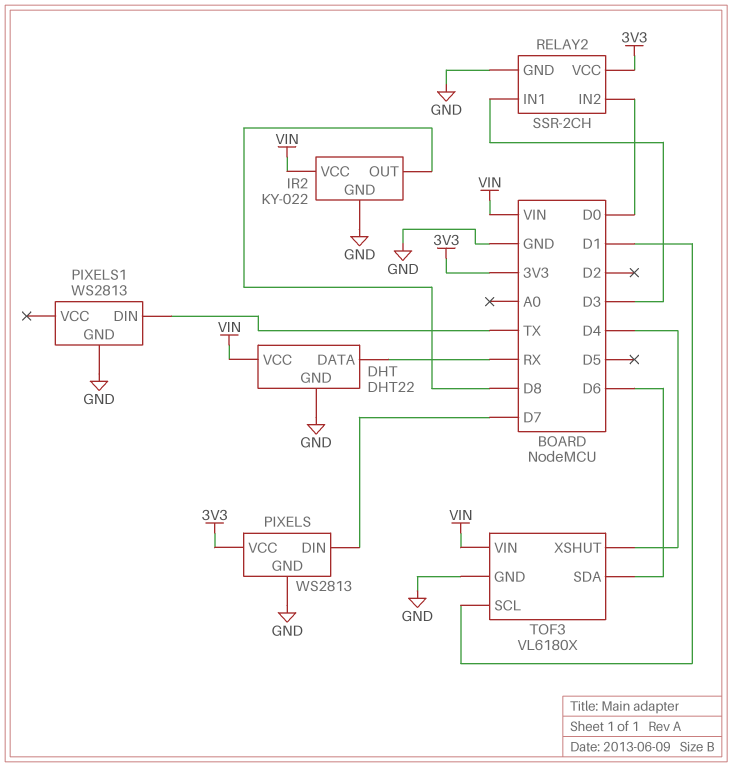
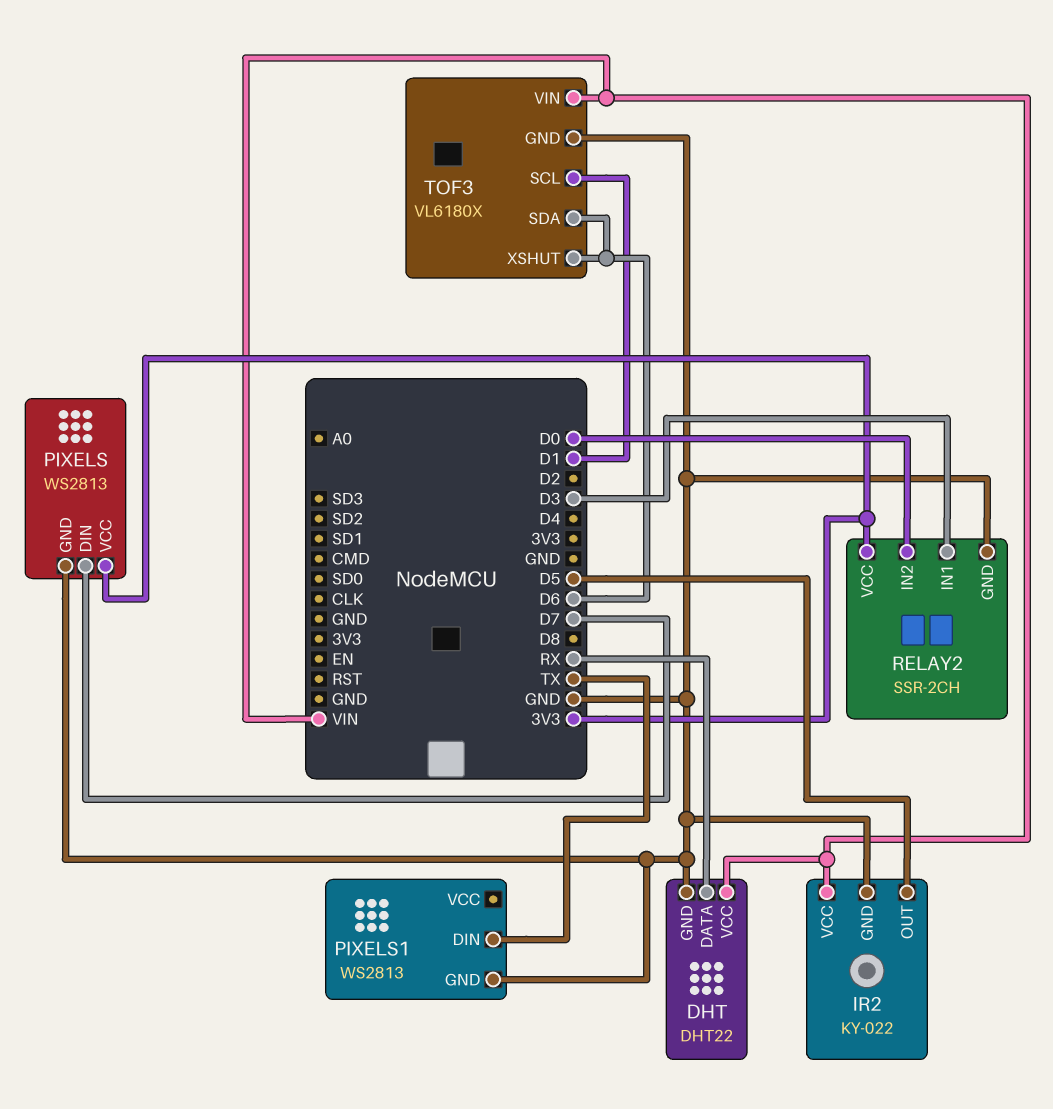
IR2 pin OUT: D8 -> D5
TOF3 pin XSHUT: D4 -> D6

